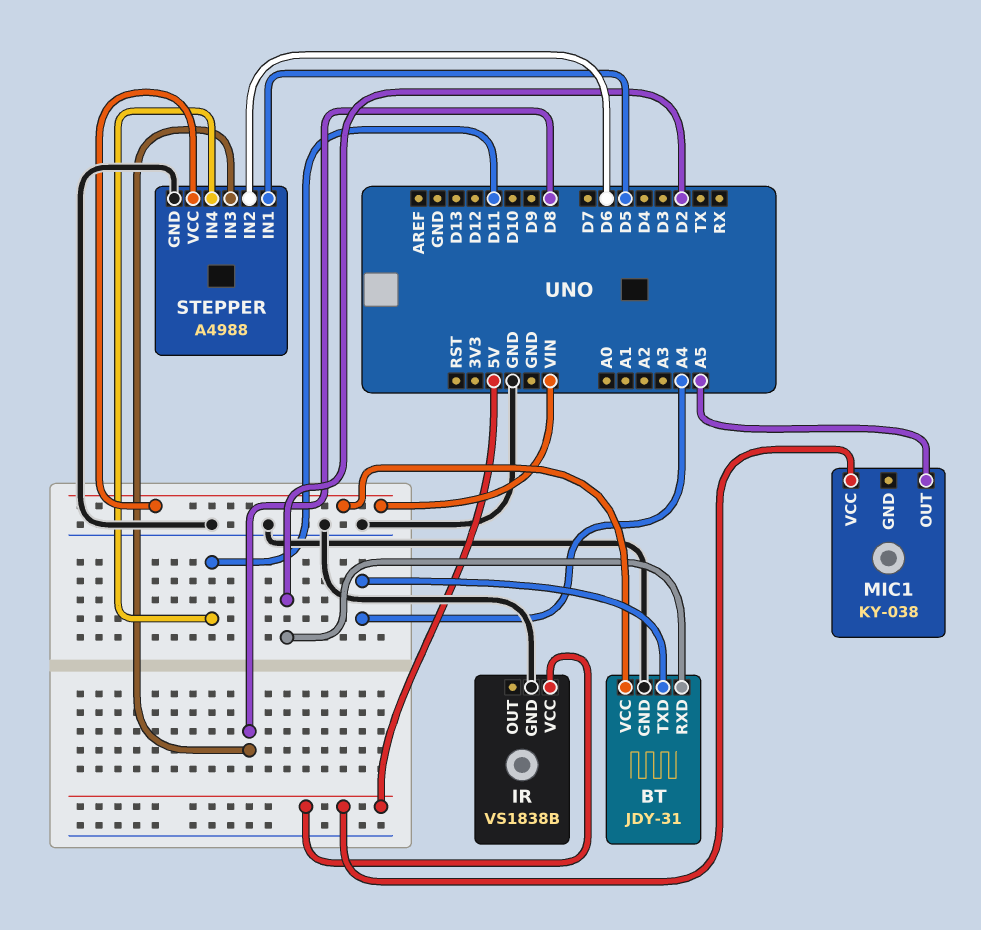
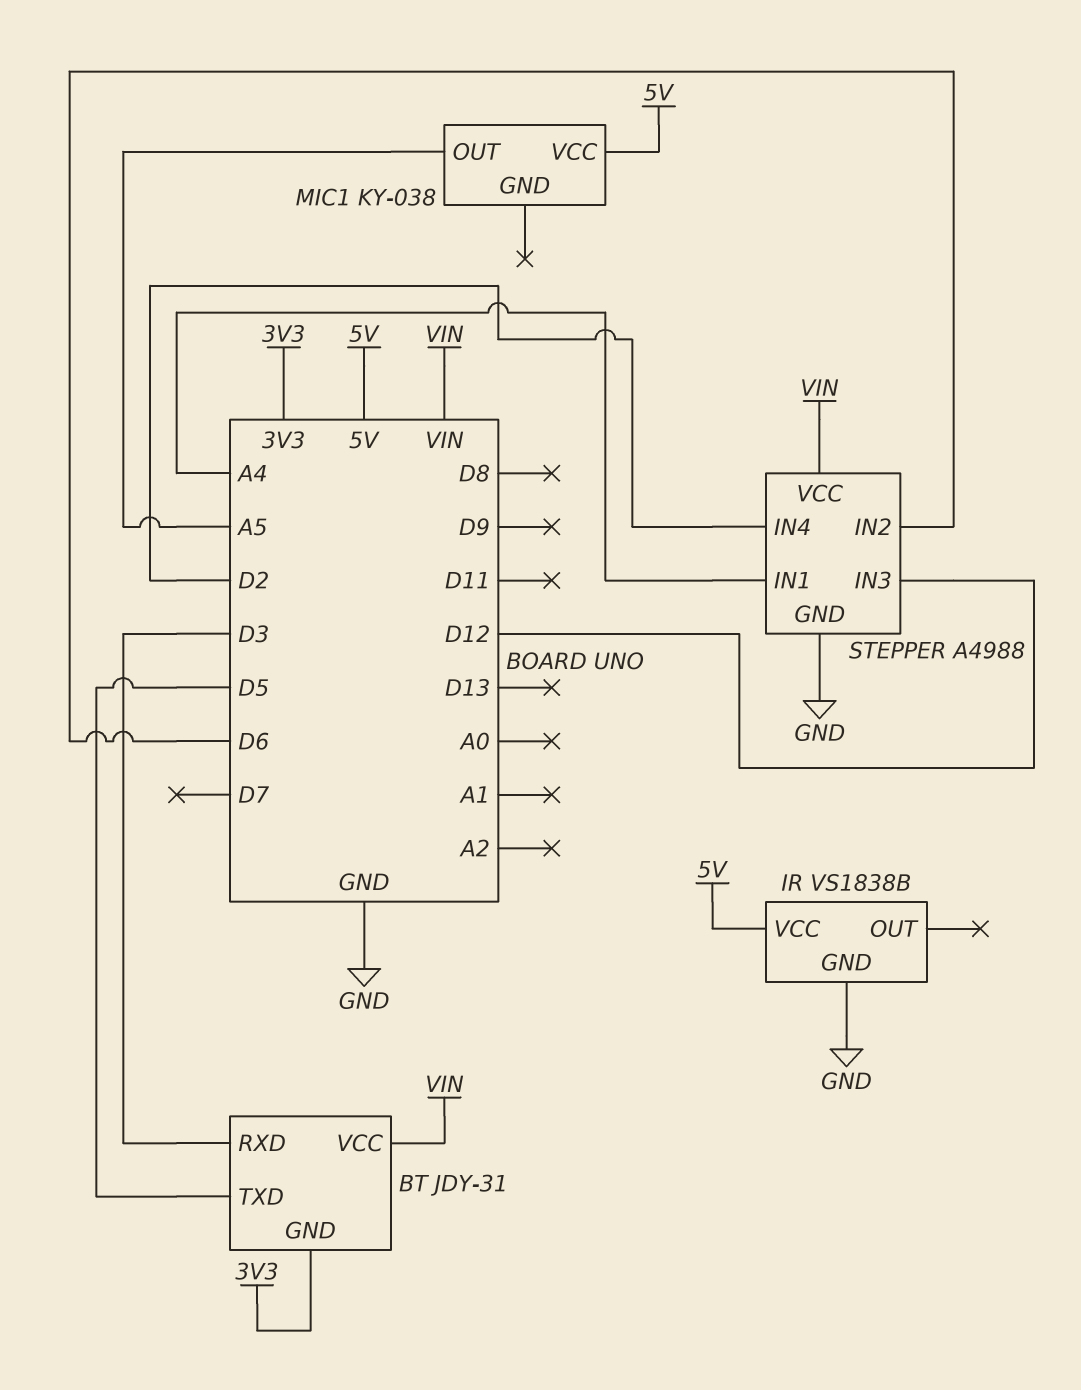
BT pin GND: GND -> 3V3
BT pin RXD: D2 -> D3
BT pin TXD: A4 -> D5
STEPPER pin IN1: D5 -> A4
STEPPER pin IN3: D8 -> D12
STEPPER pin IN4: D11 -> D2

